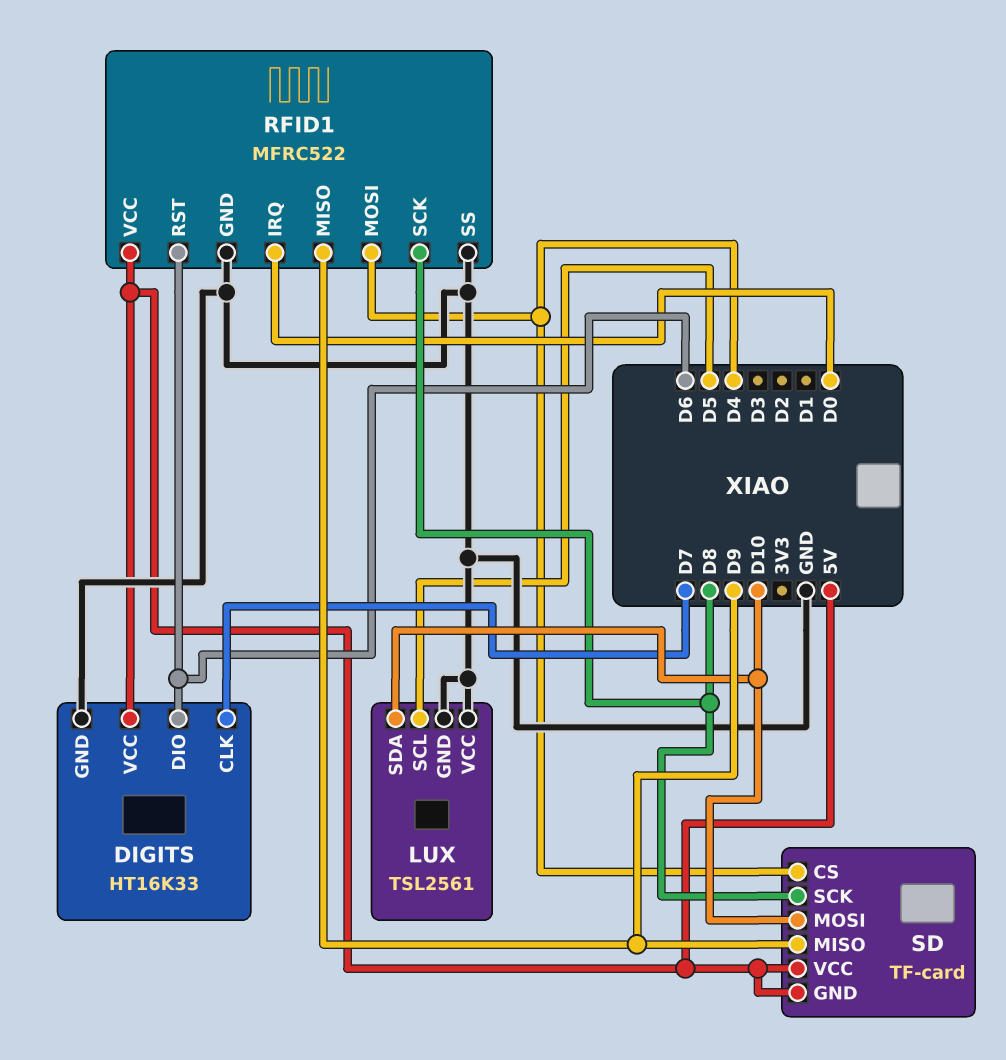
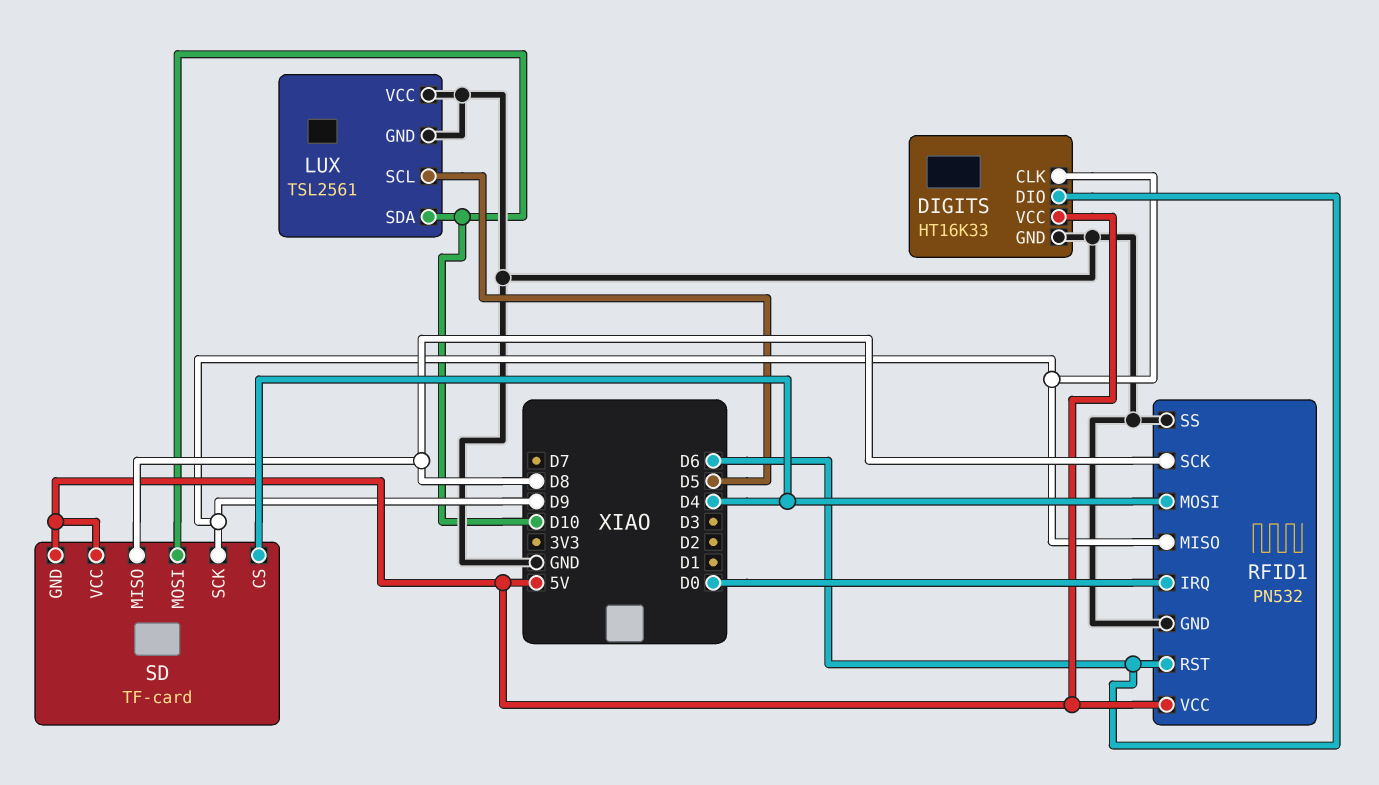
DIGITS pin CLK: D7 -> D9
RFID1: MFRC522 -> PN532
SD pin MISO: D9 -> D8
SD pin SCK: D8 -> D9

